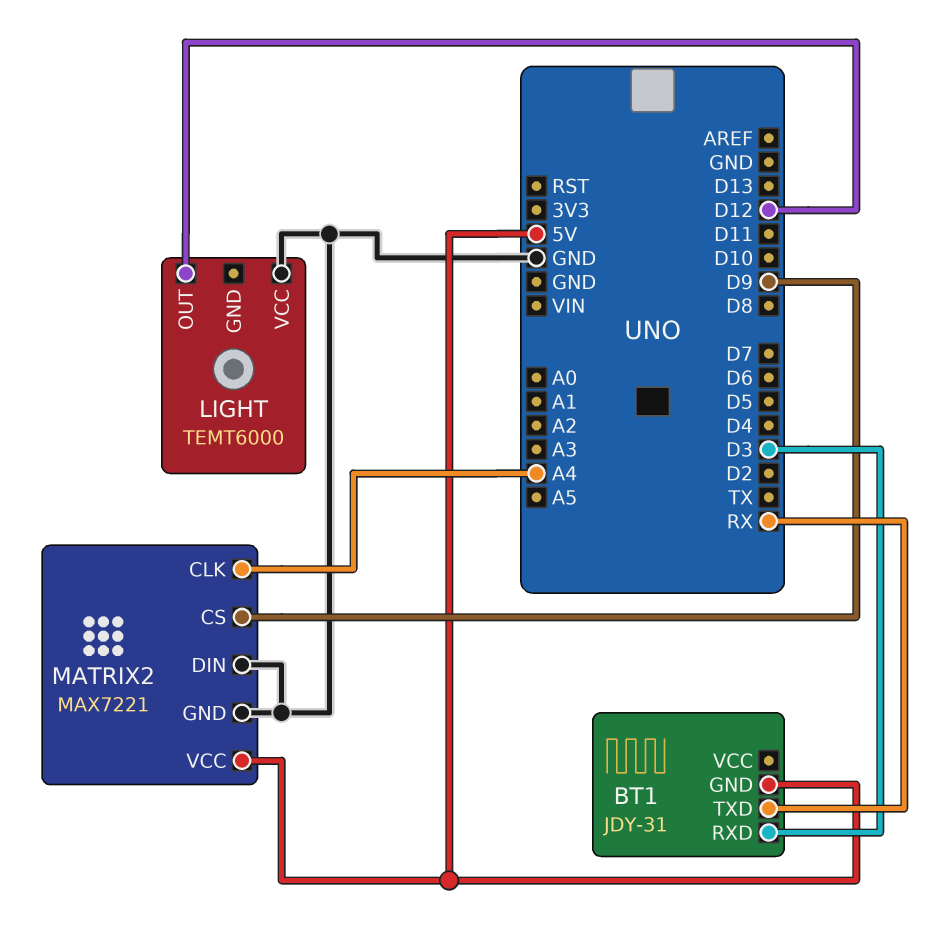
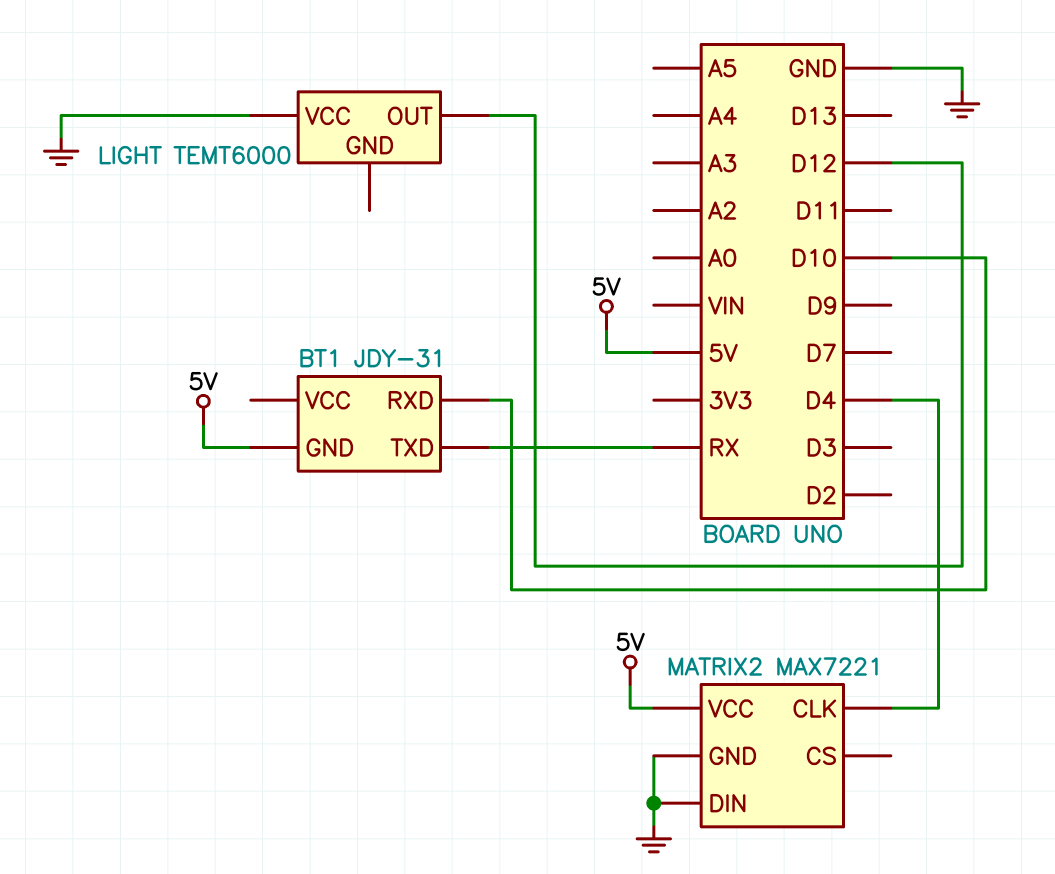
BT1 pin RXD: D3 -> D10
MATRIX2 pin CLK: A4 -> D4
MATRIX2 pin CS: D9 -> none

